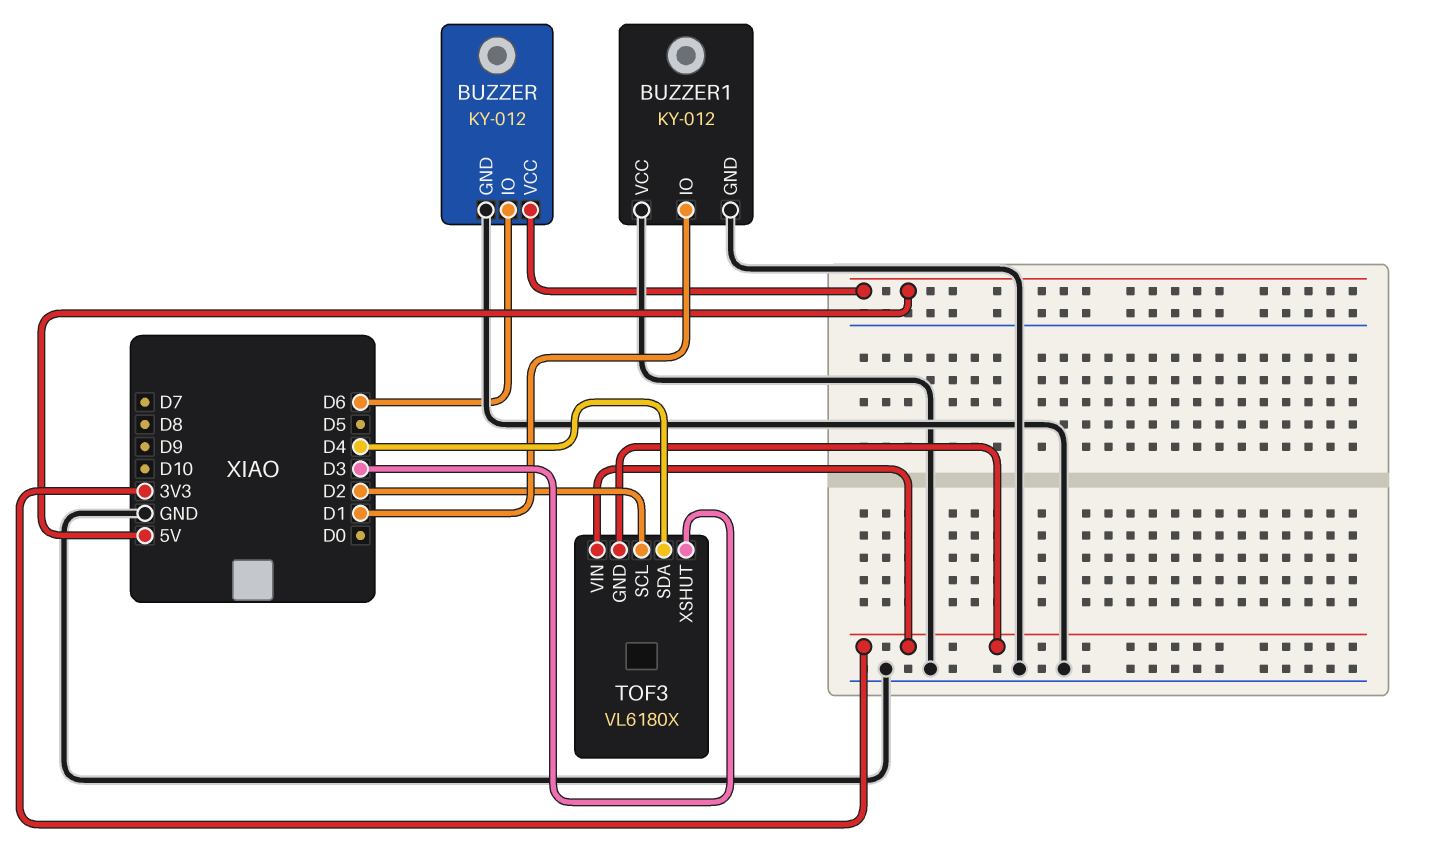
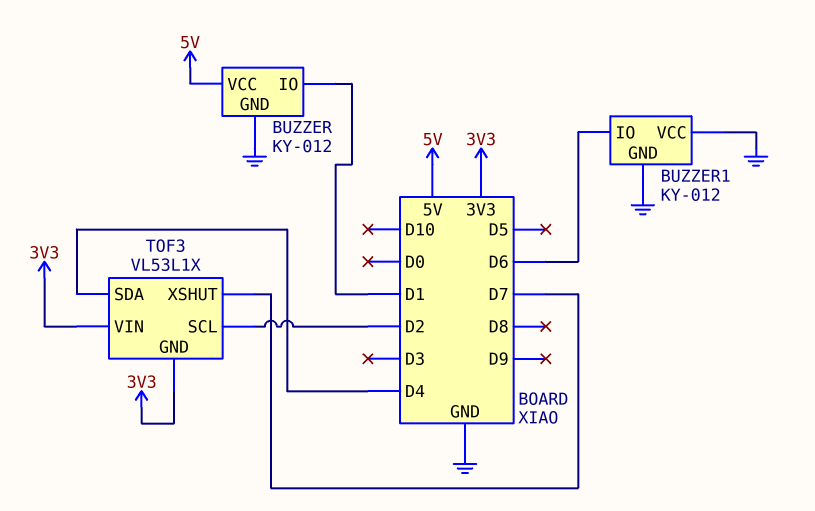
BUZZER pin IO: D6 -> D1
BUZZER1 pin IO: D1 -> D6
TOF3: VL6180X -> VL53L1X
TOF3 pin XSHUT: D3 -> D7

